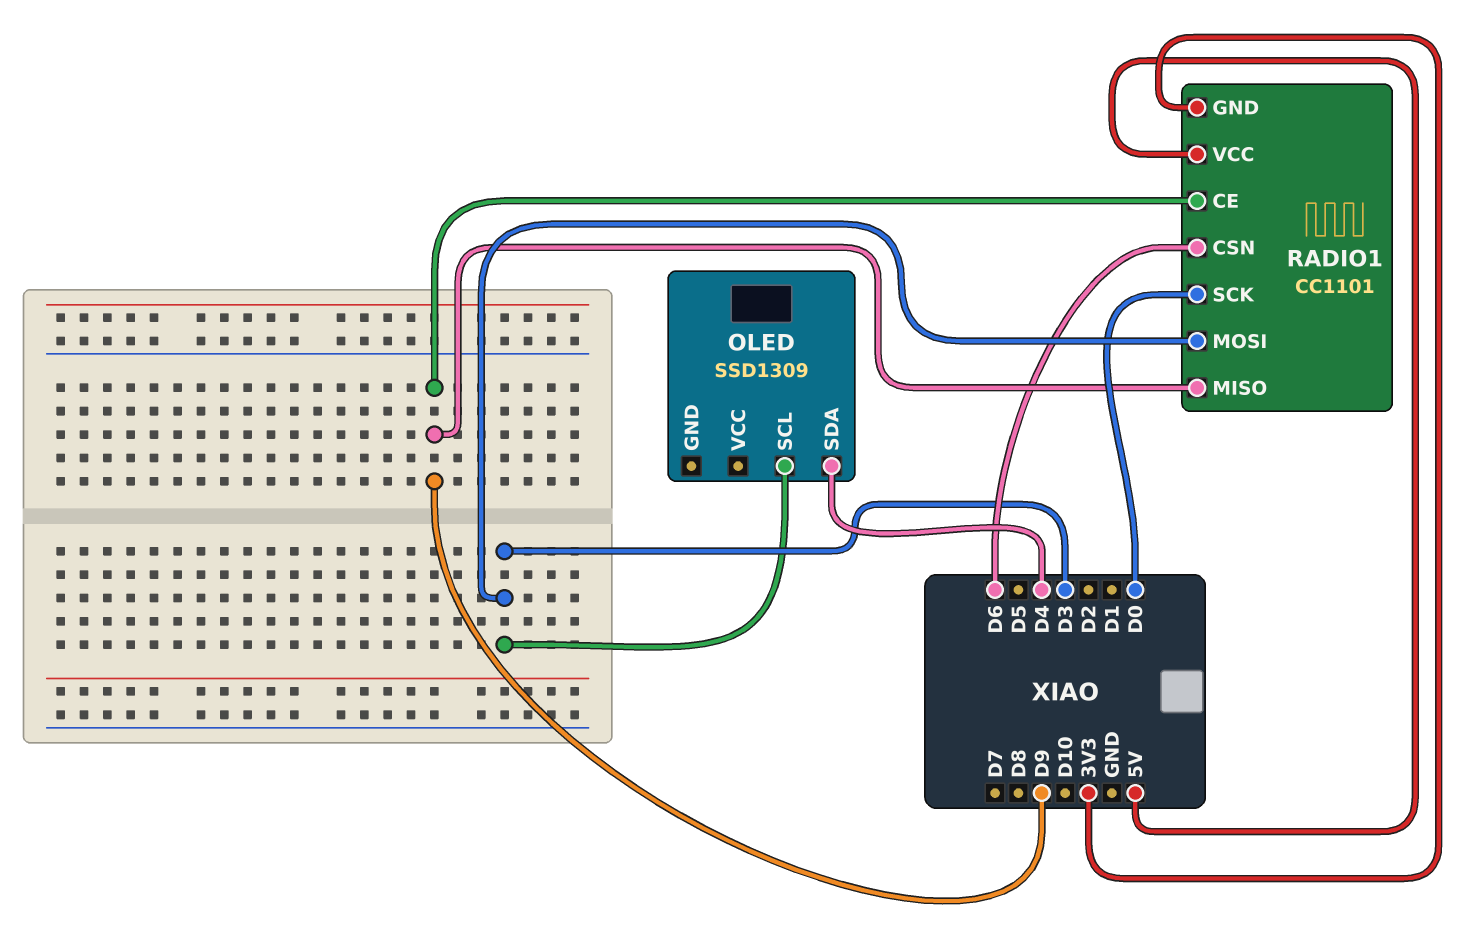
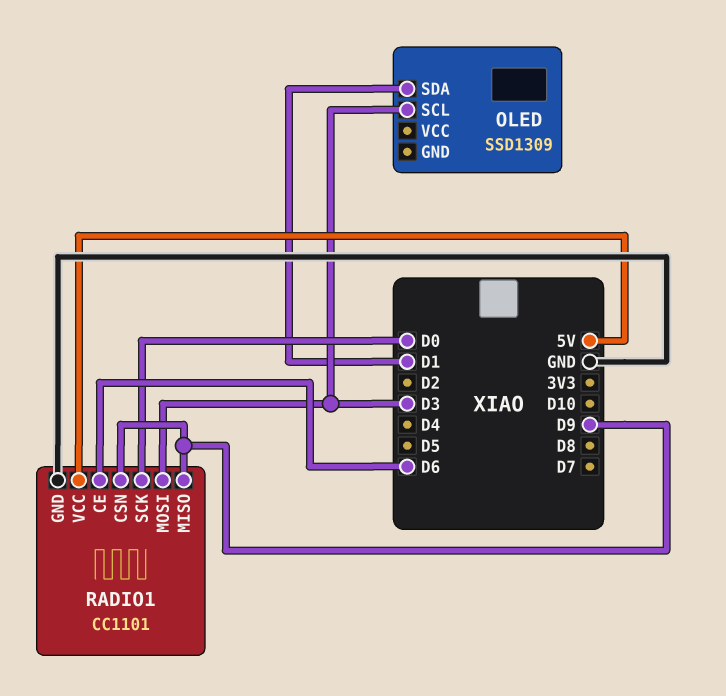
OLED pin SDA: D4 -> D1
RADIO1 pin CE: D9 -> D6
RADIO1 pin CSN: D6 -> D9
RADIO1 pin GND: 3V3 -> GND

